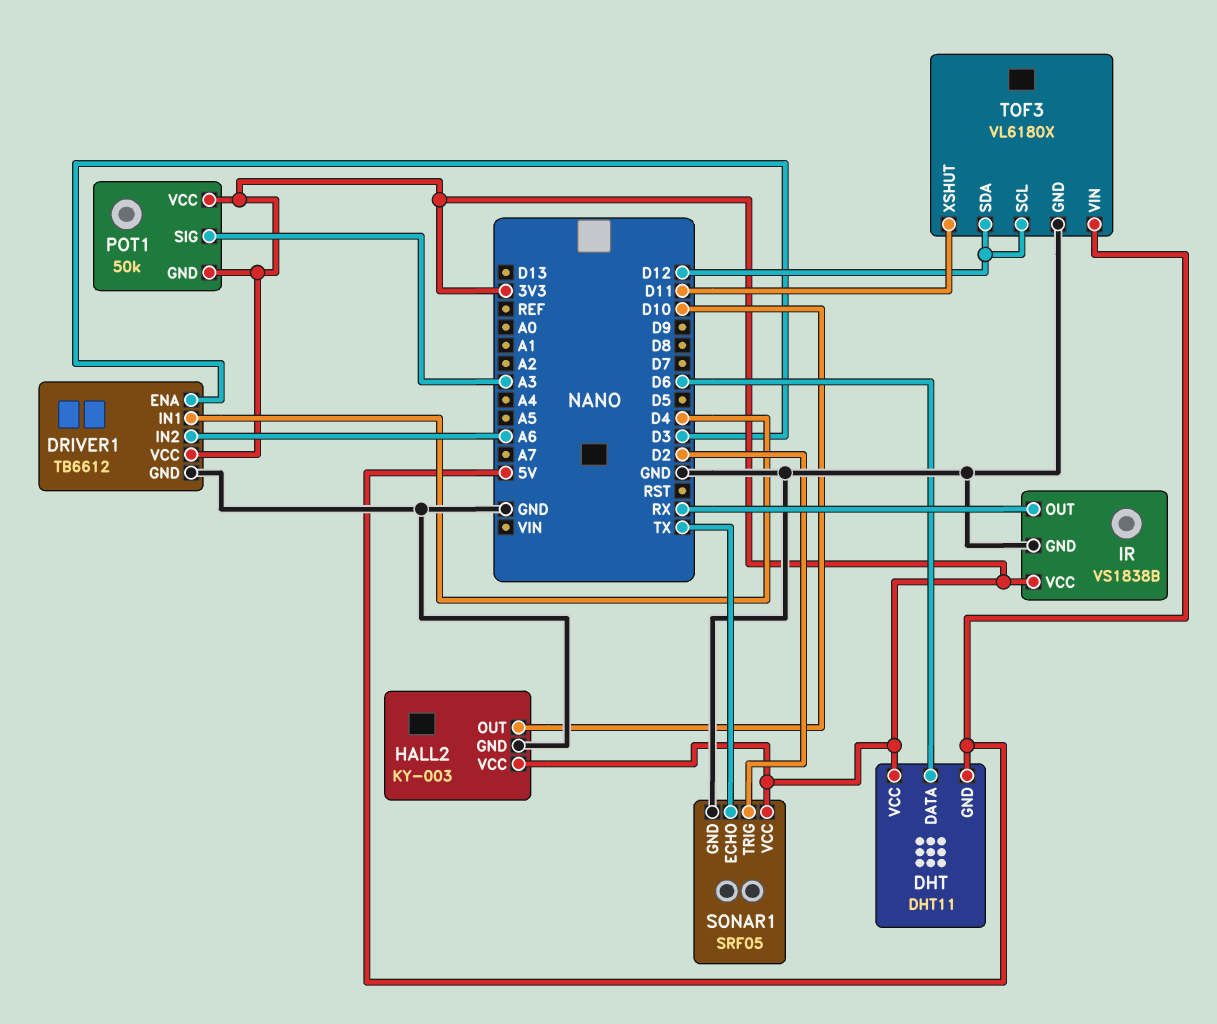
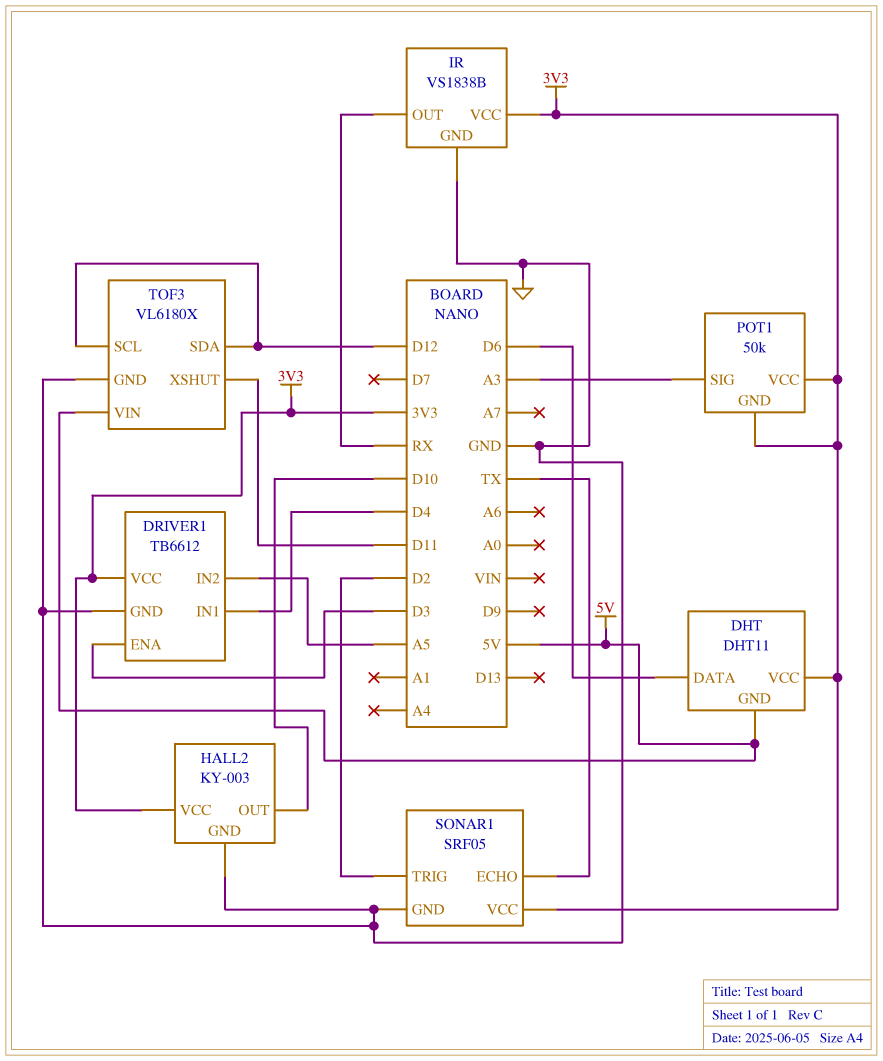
DRIVER1 pin IN2: A6 -> A5

